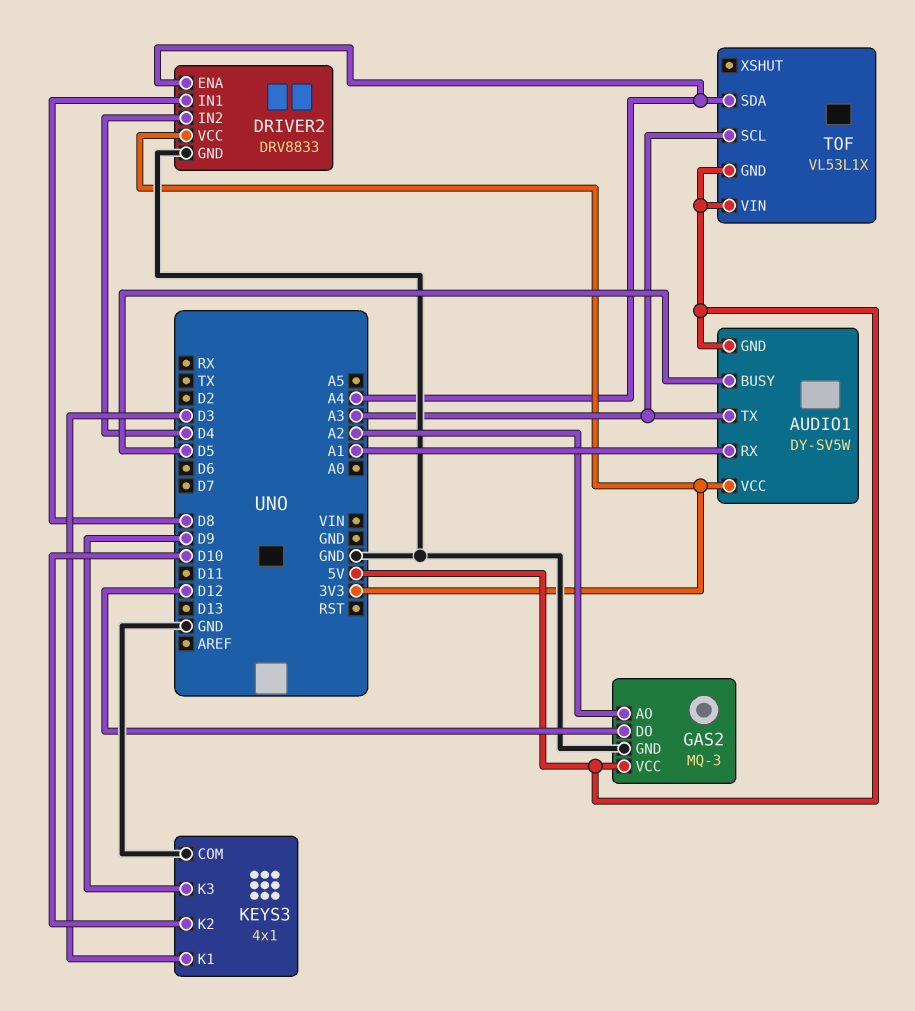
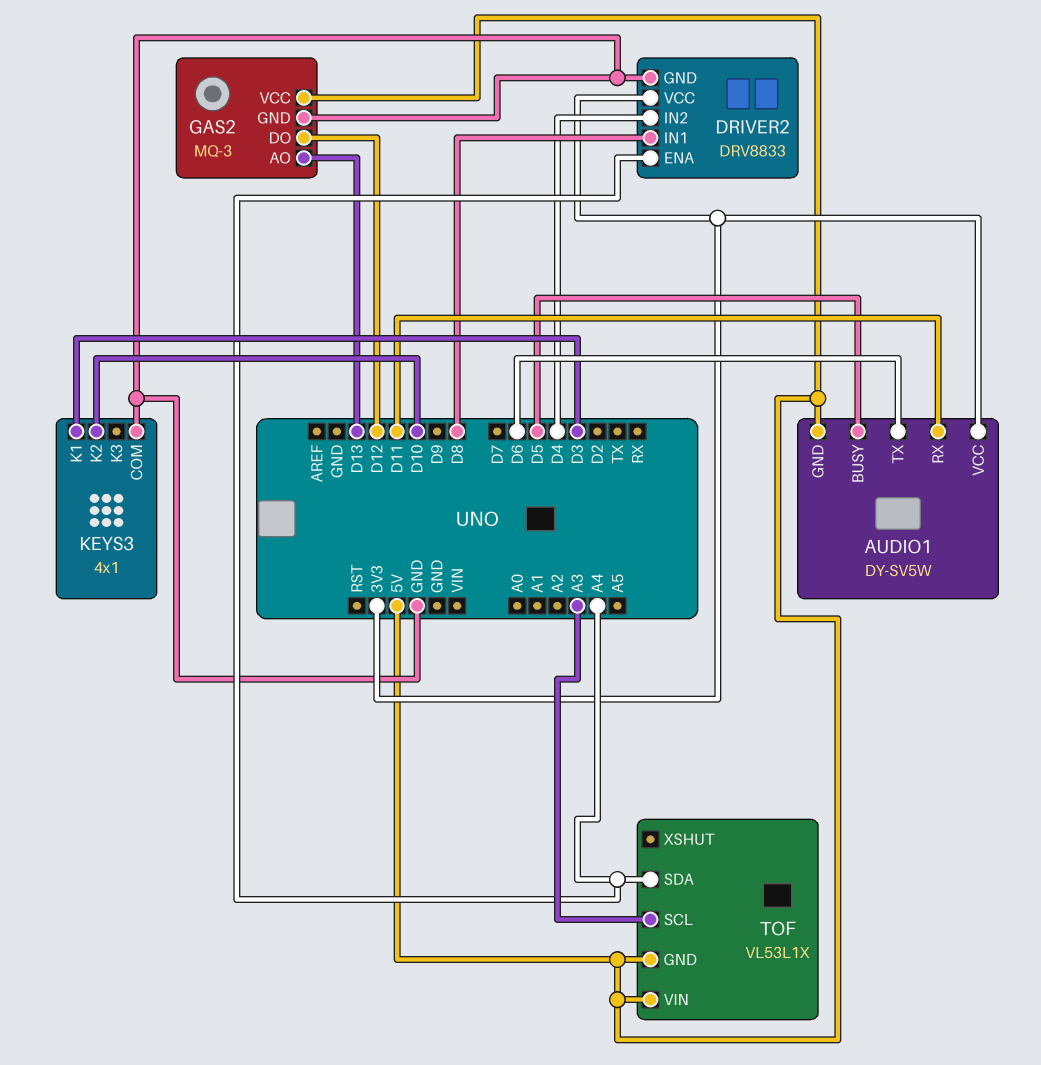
AUDIO1 pin RX: A1 -> D11
AUDIO1 pin TX: A3 -> D6
GAS2 pin AO: A2 -> D13
KEYS3 pin K3: D9 -> none

